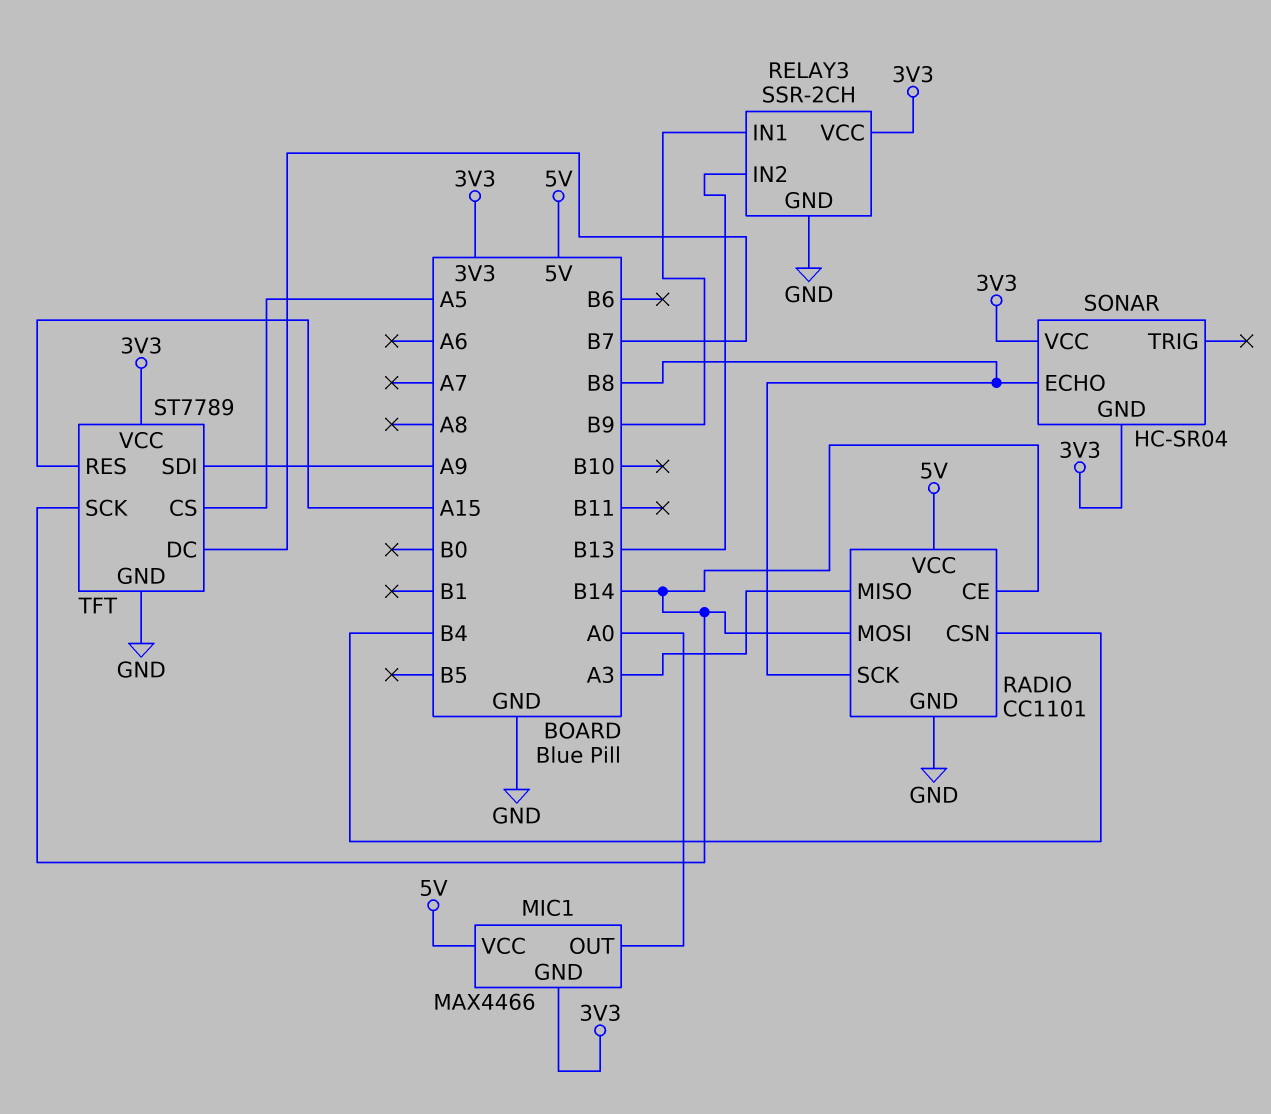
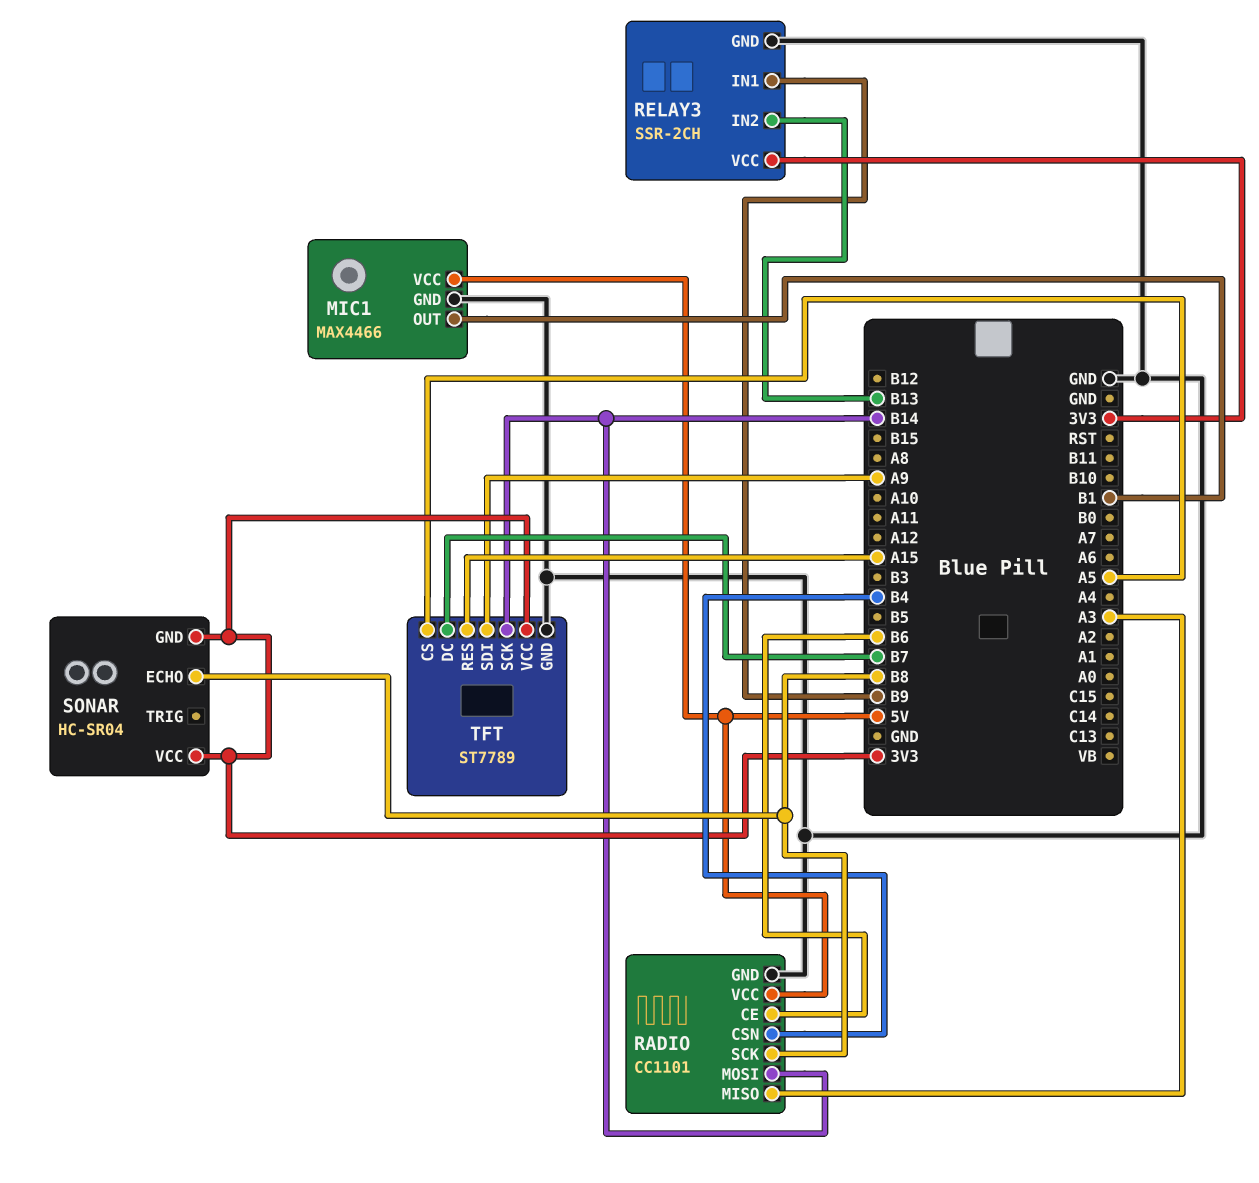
MIC1 pin GND: 3V3 -> GND
MIC1 pin OUT: A0 -> B1
RADIO pin CE: B14 -> B6

